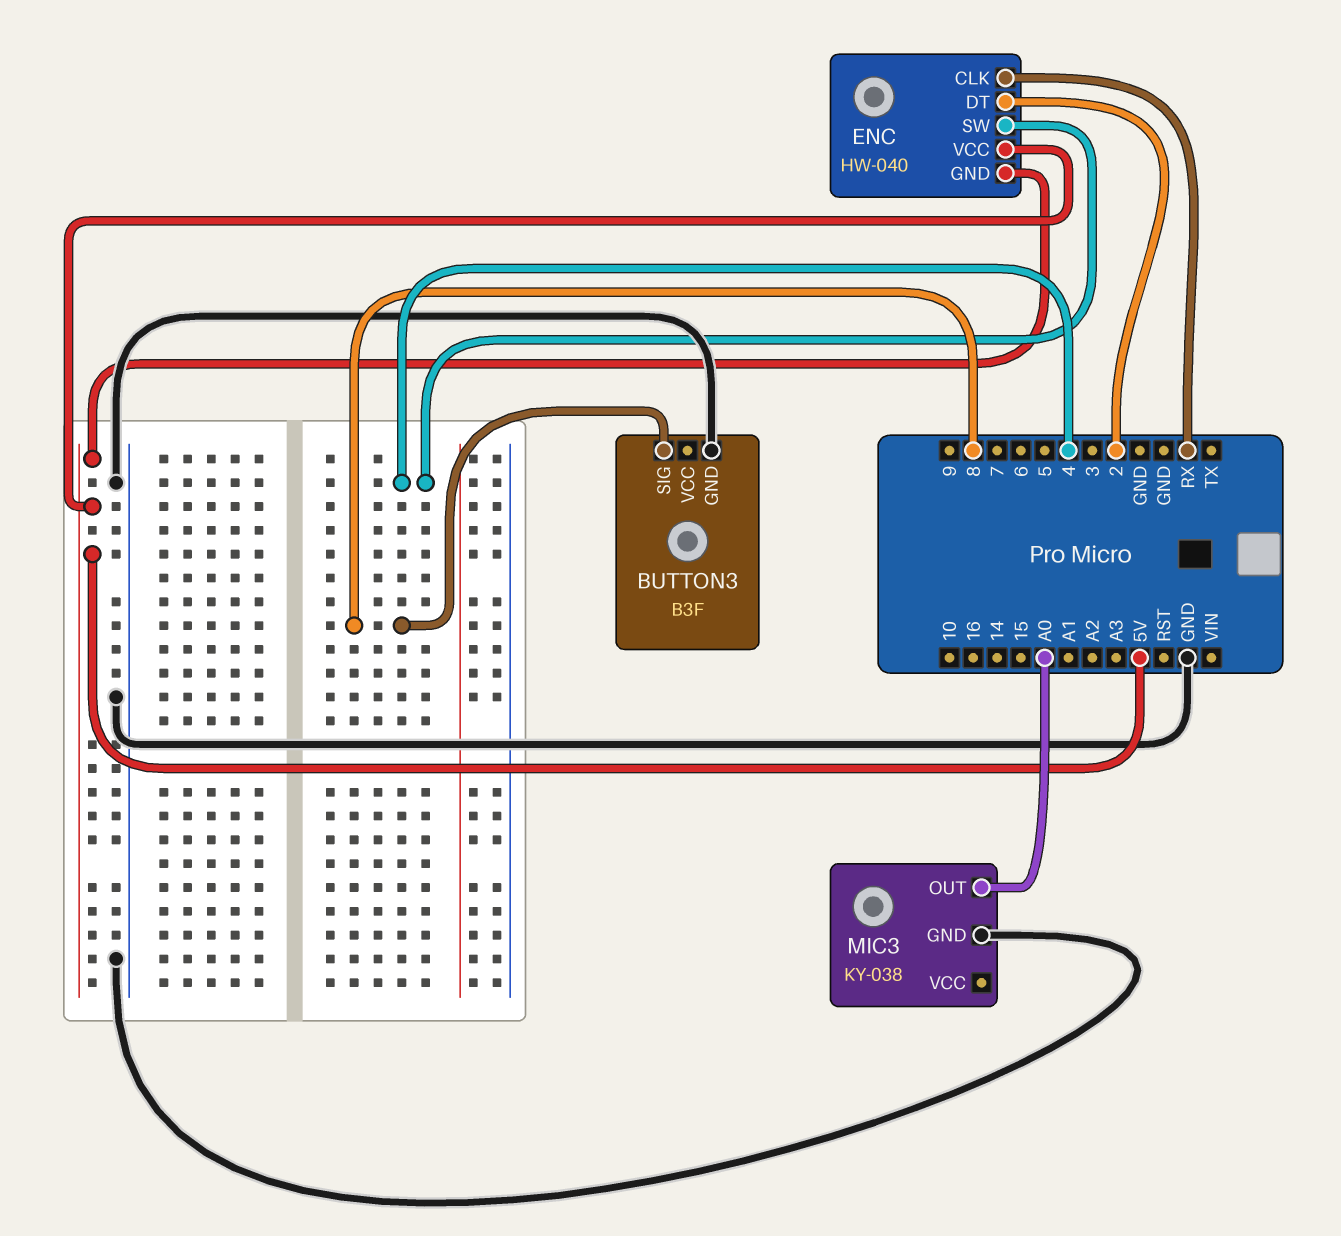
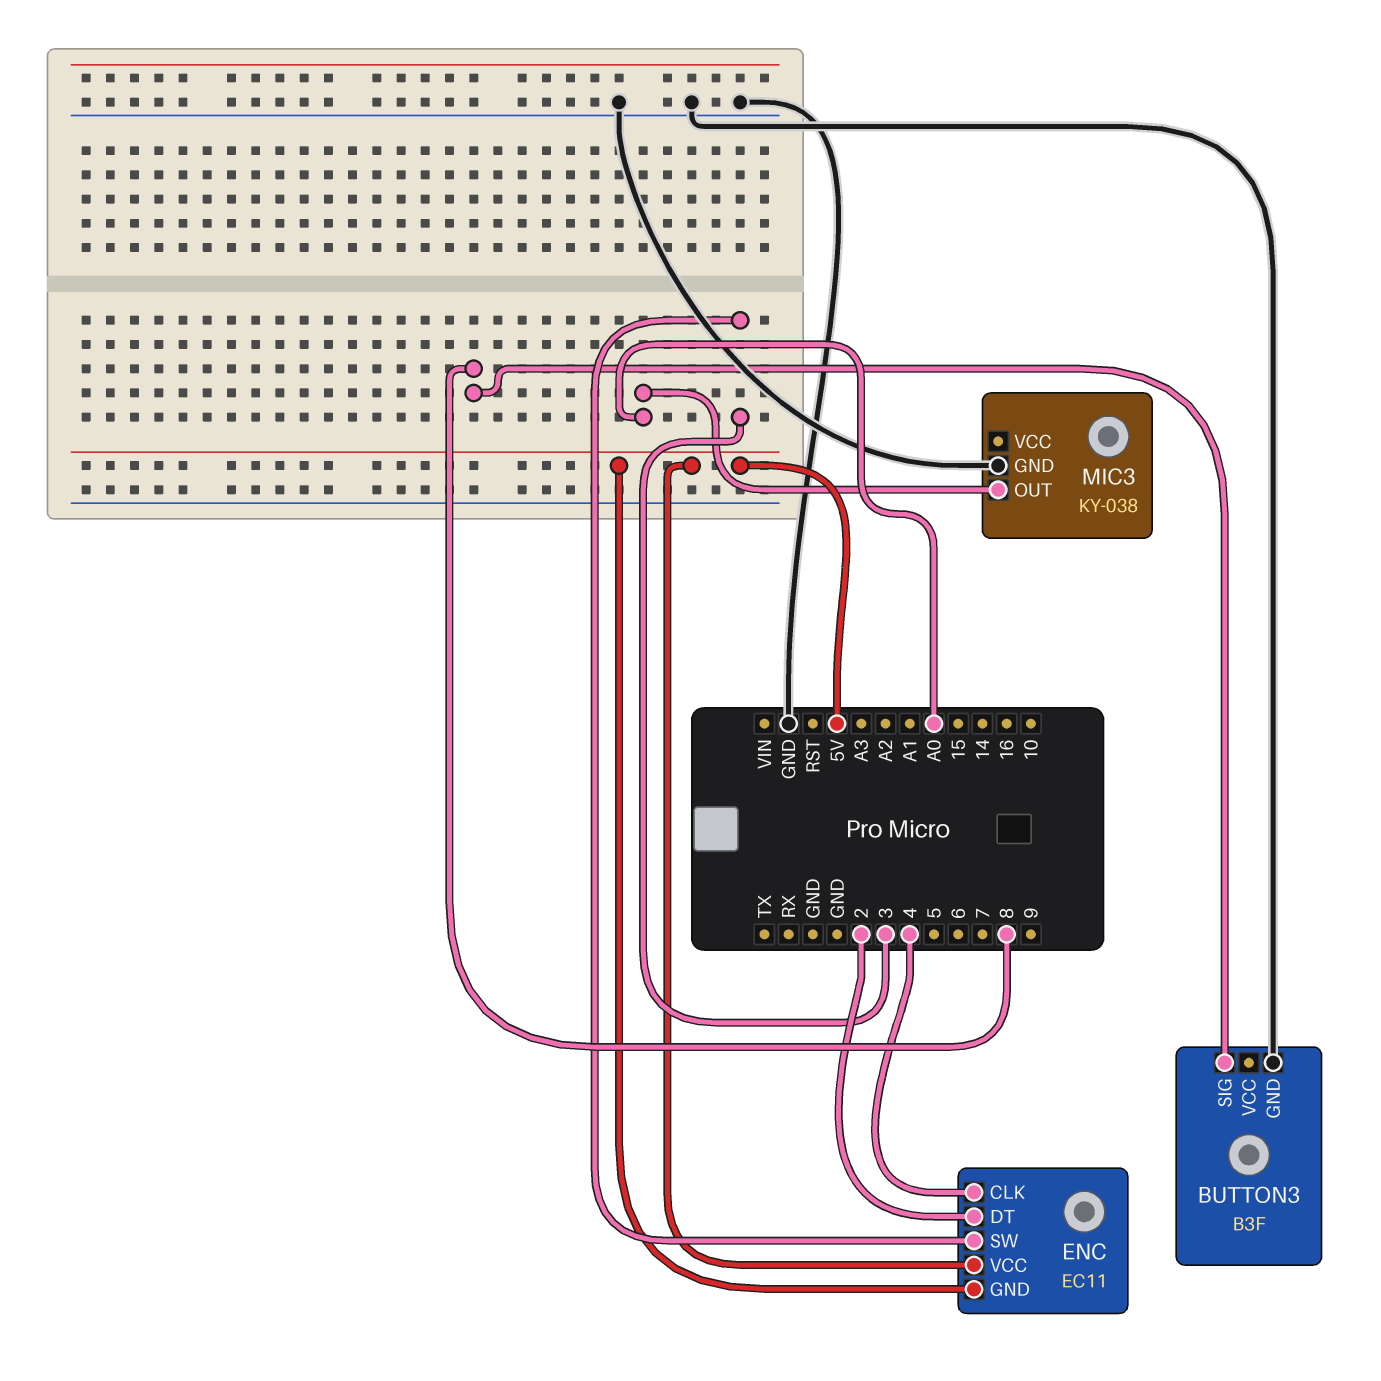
ENC: HW-040 -> EC11
ENC pin CLK: RX -> 4
ENC pin SW: 4 -> 3

